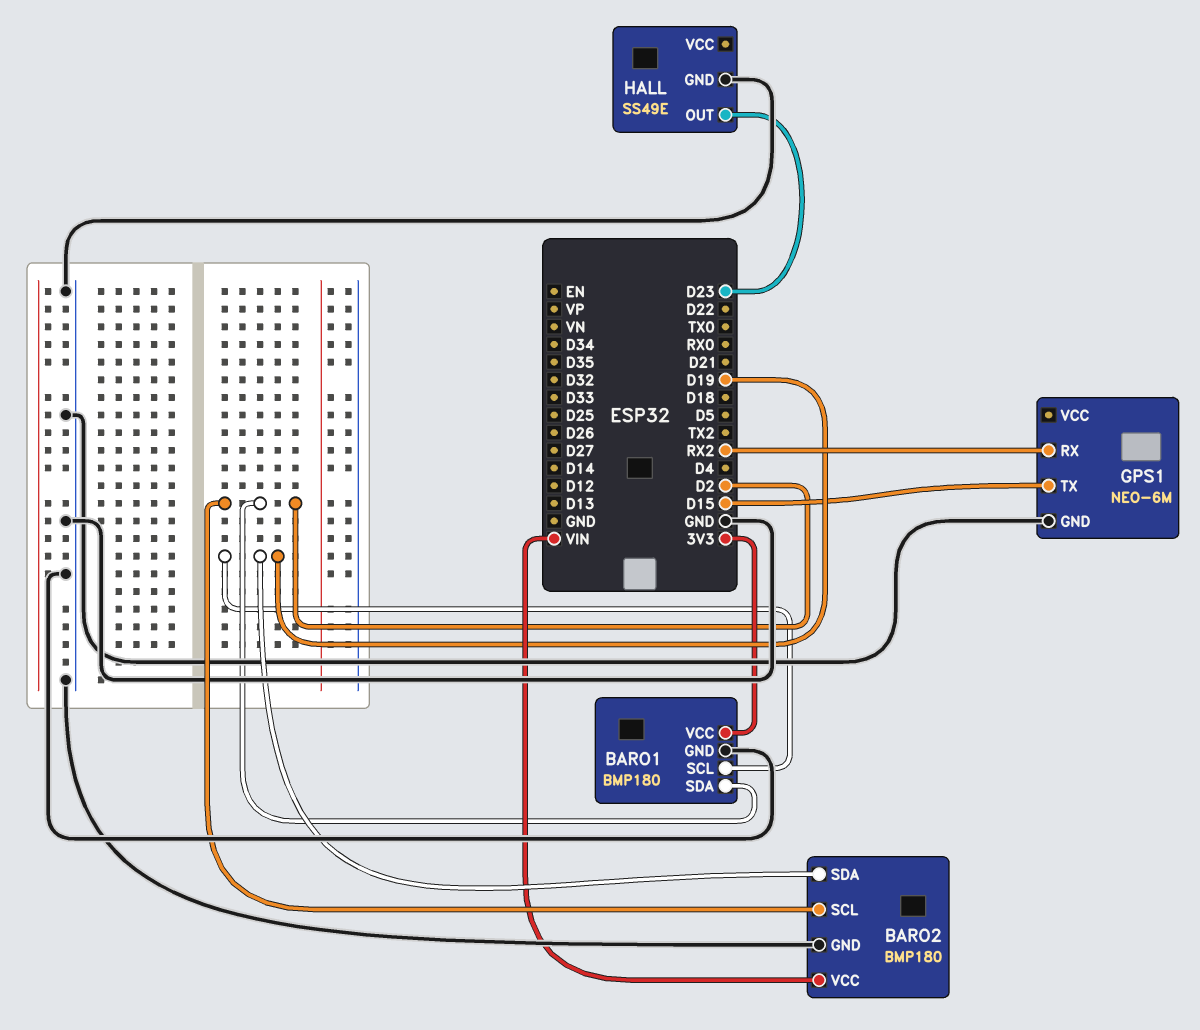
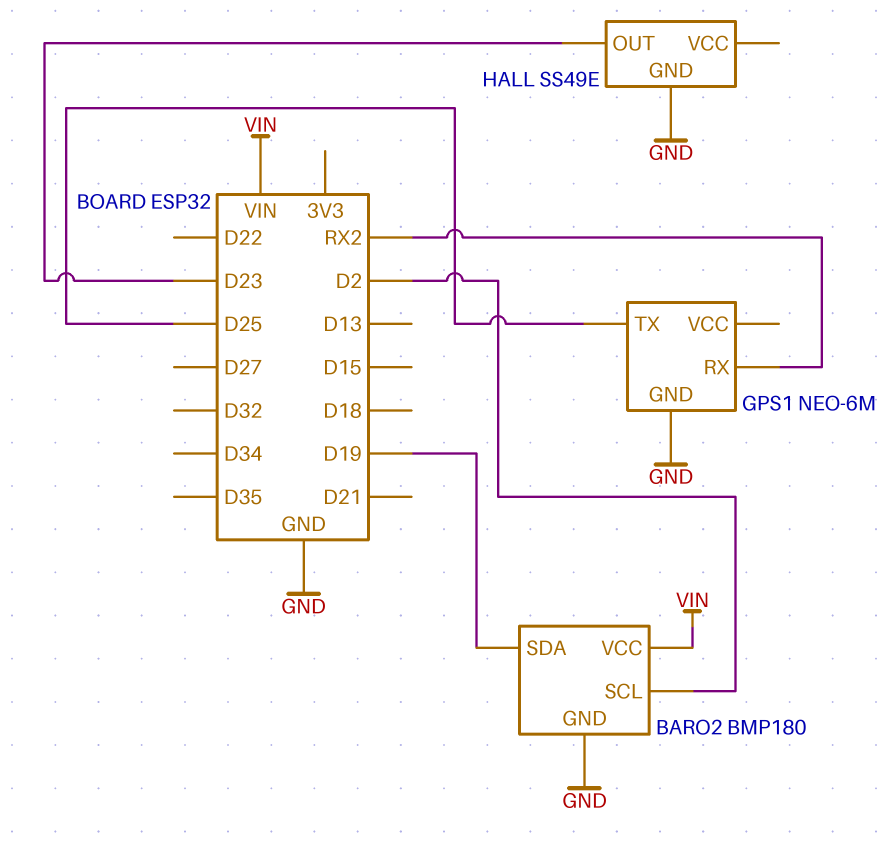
BARO1: BMP180 -> none
BARO1 pin GND: GND -> none
BARO1 pin SCL: D19 -> none
BARO1 pin SDA: D2 -> none
BARO1 pin VCC: 3V3 -> none
GPS1 pin TX: D15 -> D25

